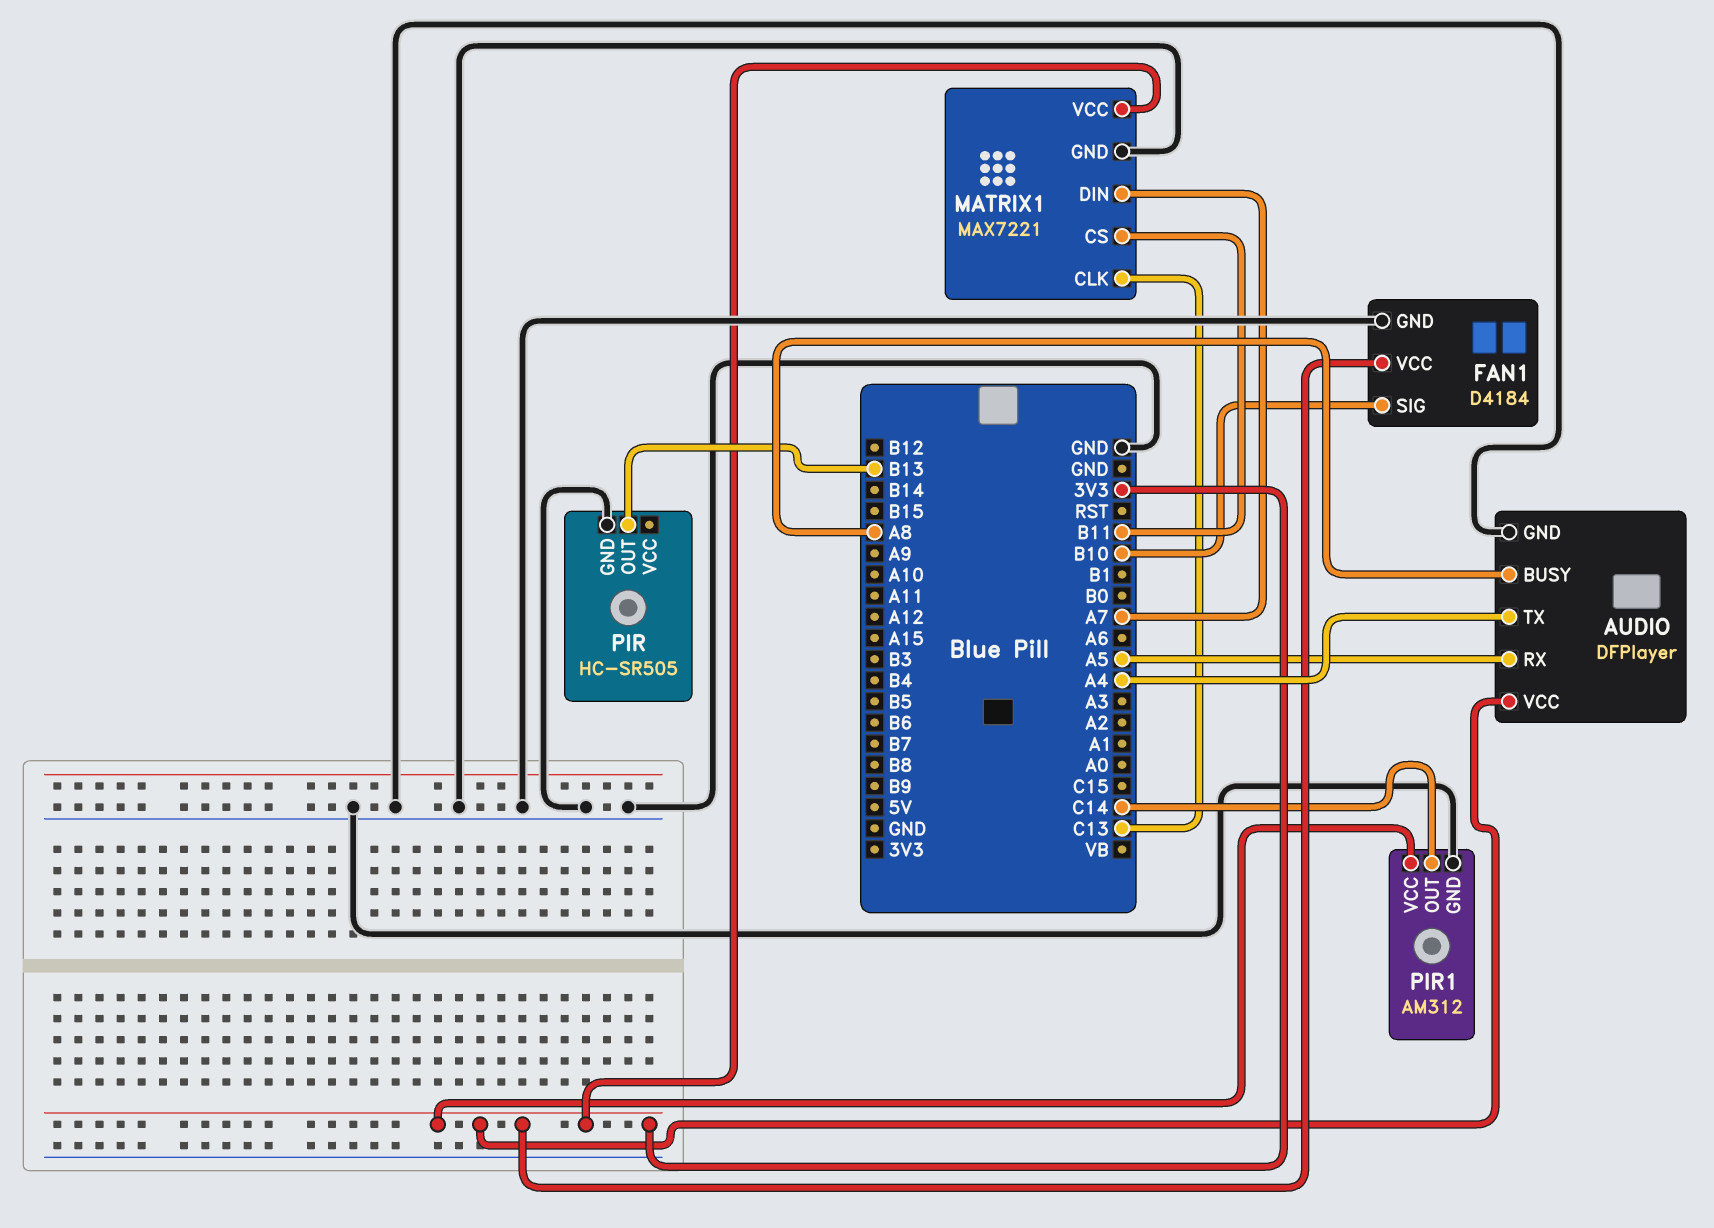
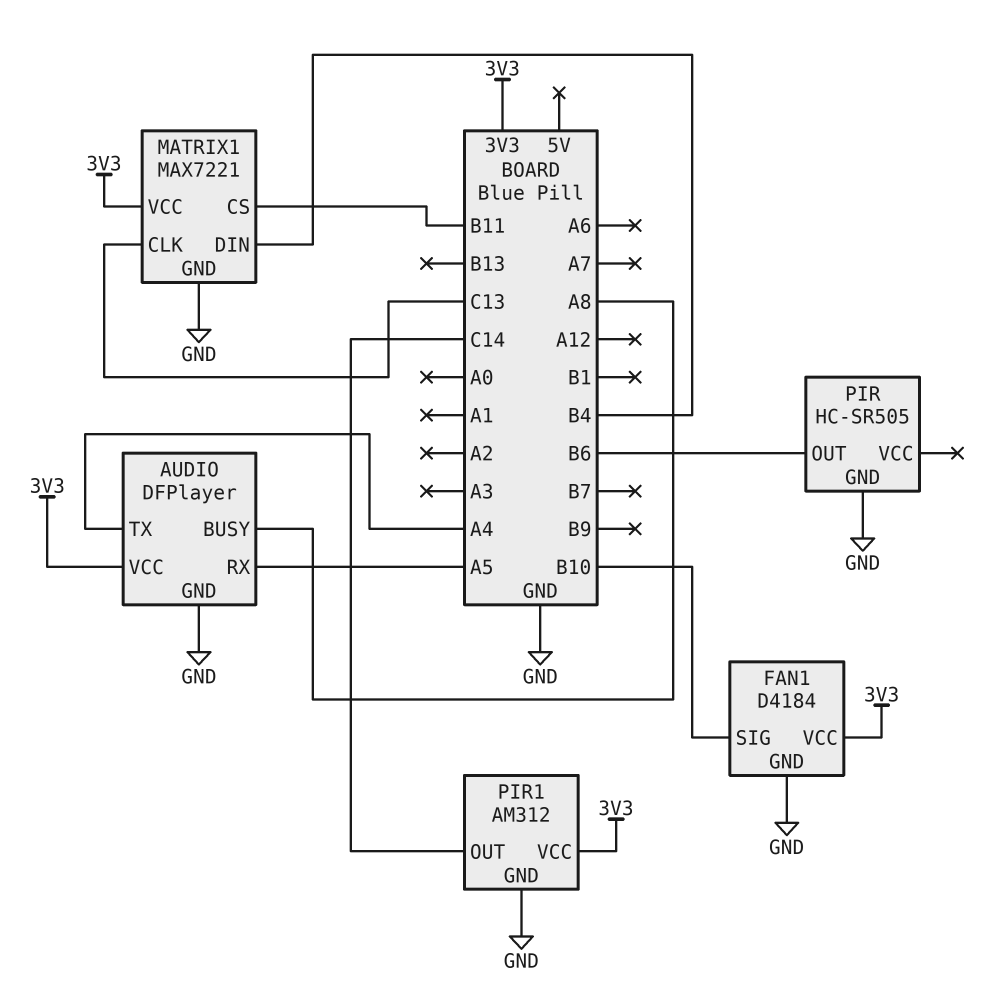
MATRIX1 pin DIN: A7 -> B4
PIR pin OUT: B13 -> B6

